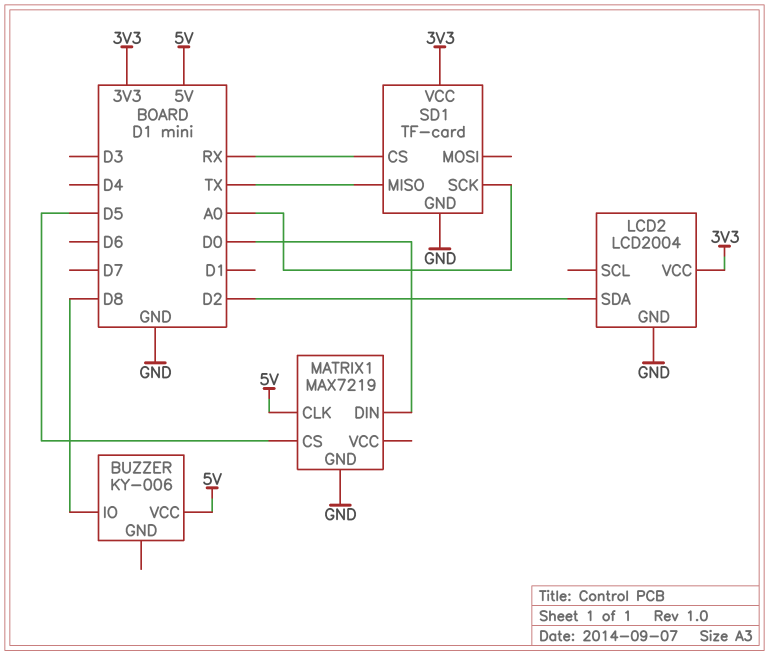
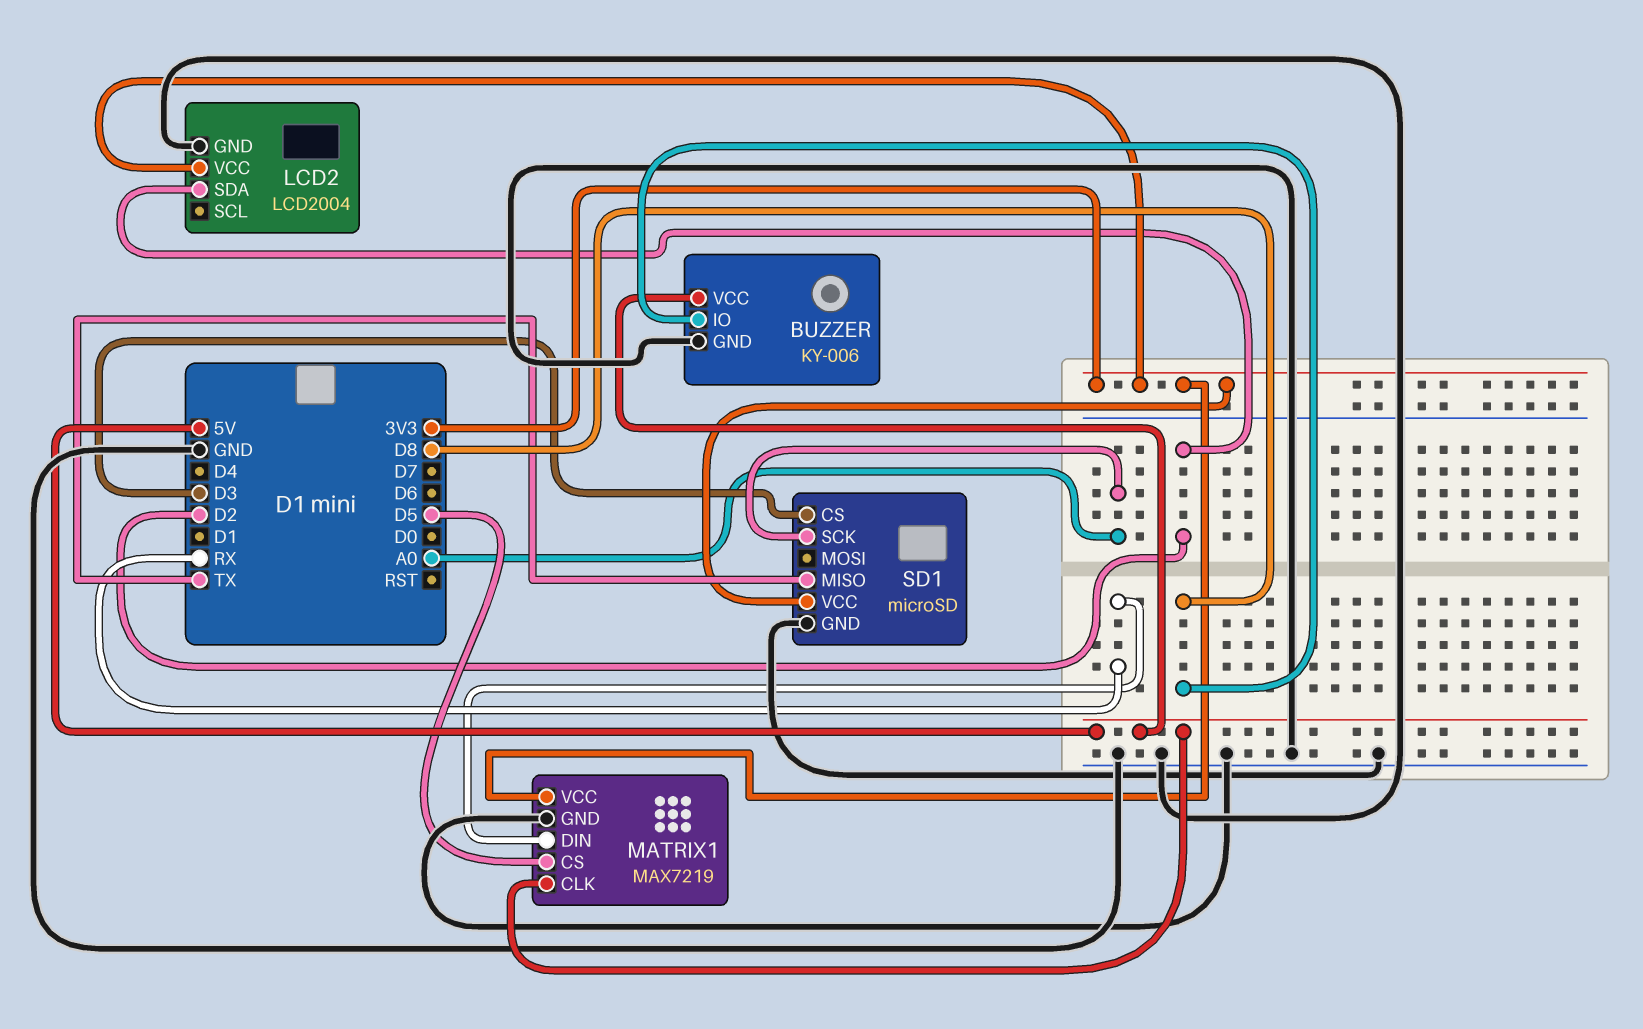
BUZZER pin GND: none -> GND
MATRIX1 pin DIN: D0 -> RX
MATRIX1 pin VCC: none -> 3V3
SD1: TF-card -> microSD
SD1 pin CS: RX -> D3

